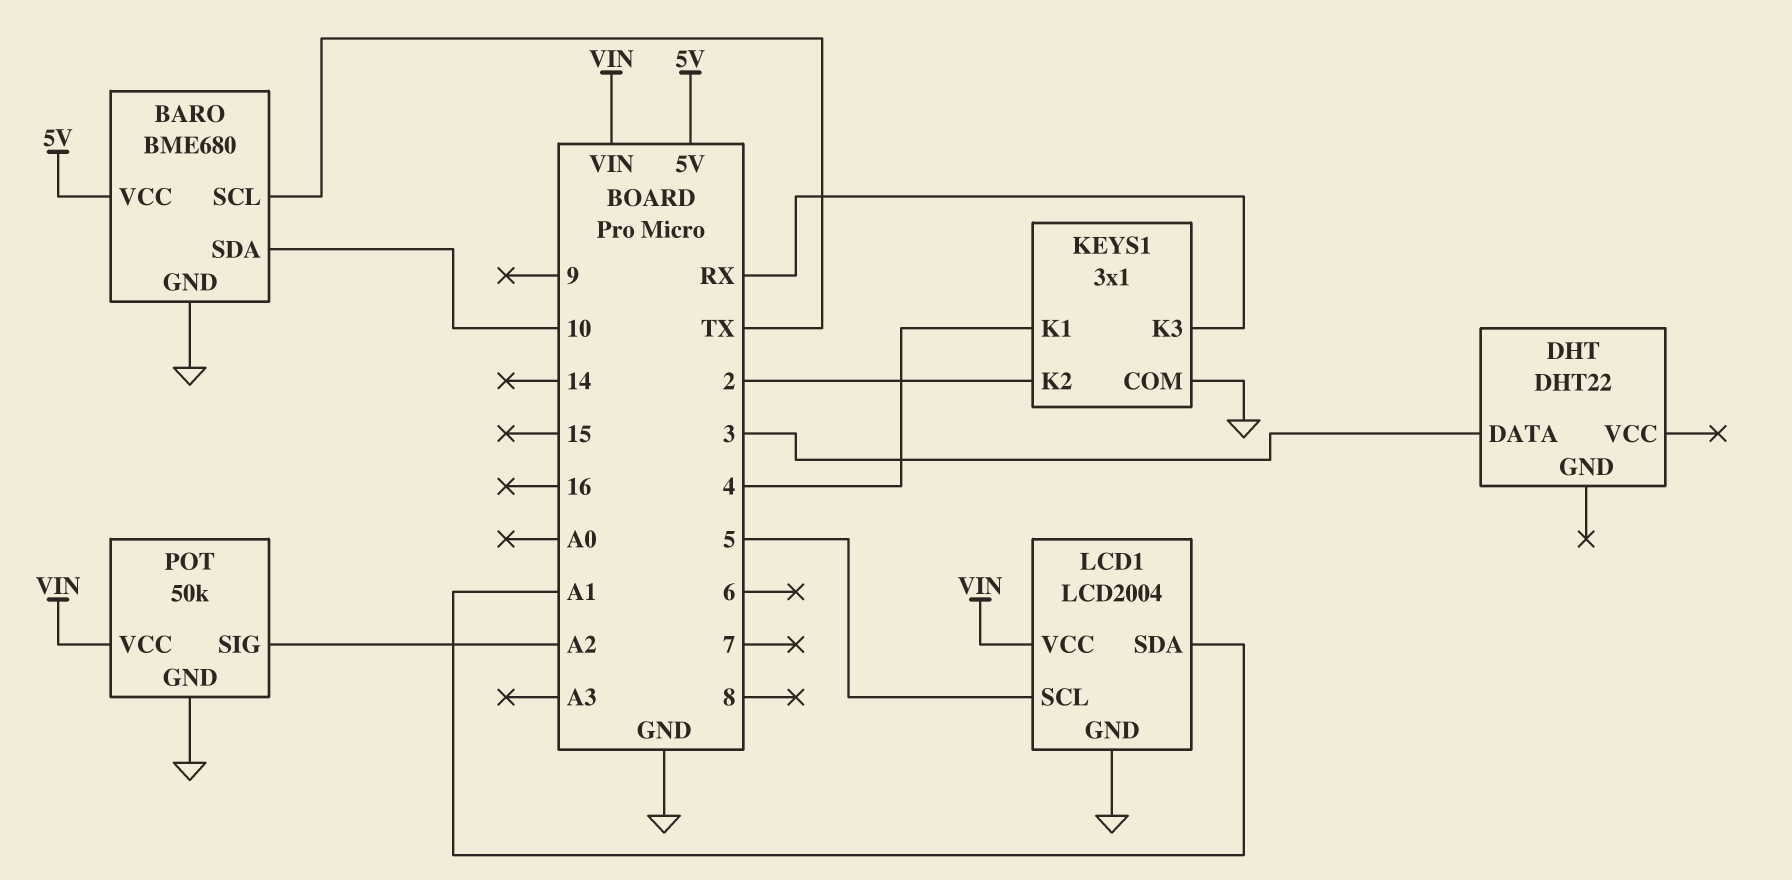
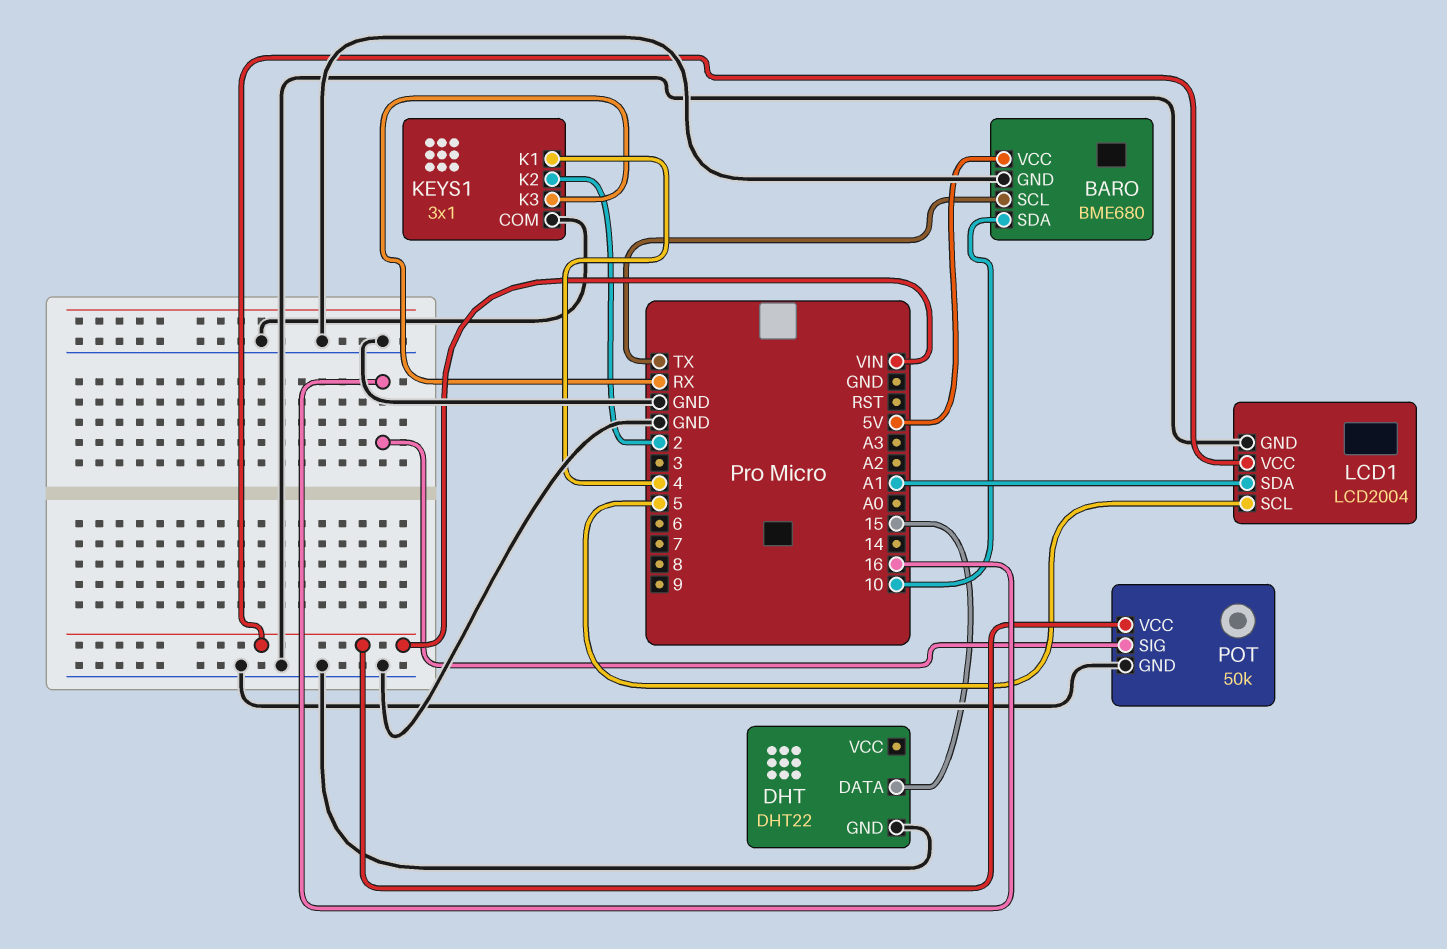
DHT pin DATA: 3 -> 15
DHT pin GND: none -> GND
POT pin SIG: A2 -> 16

